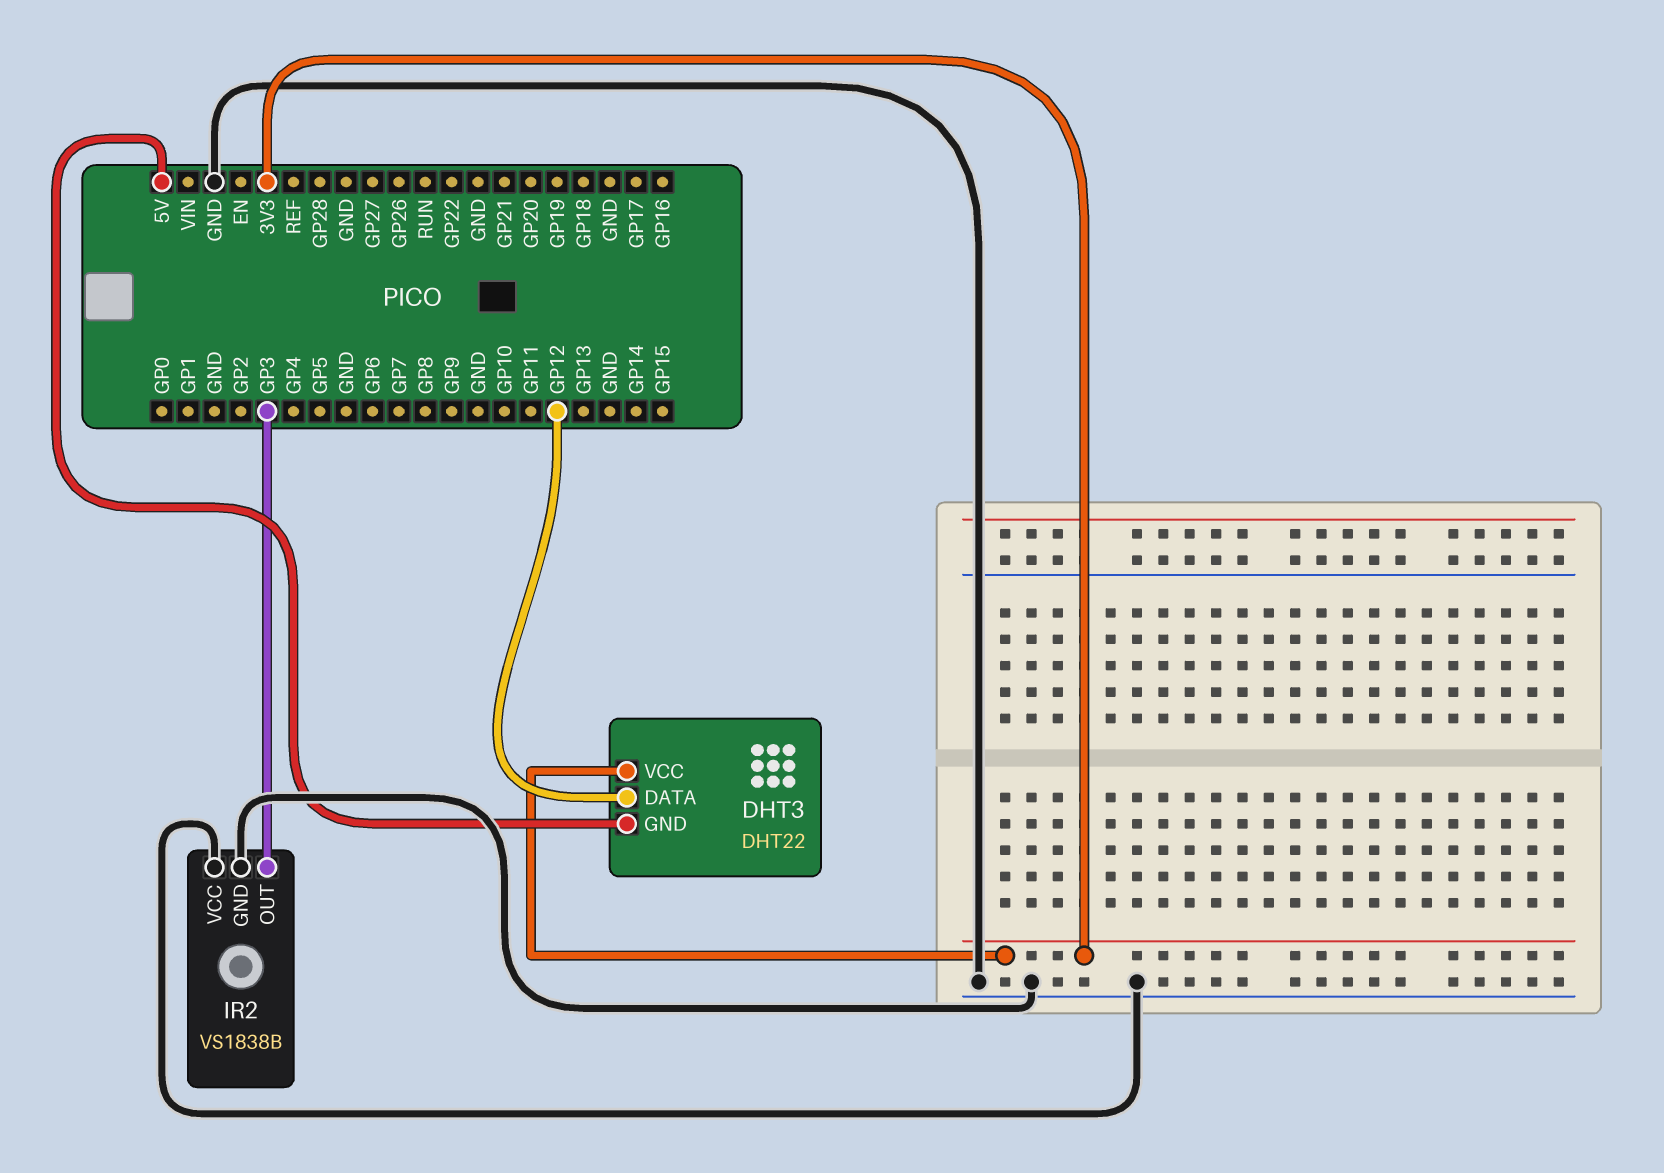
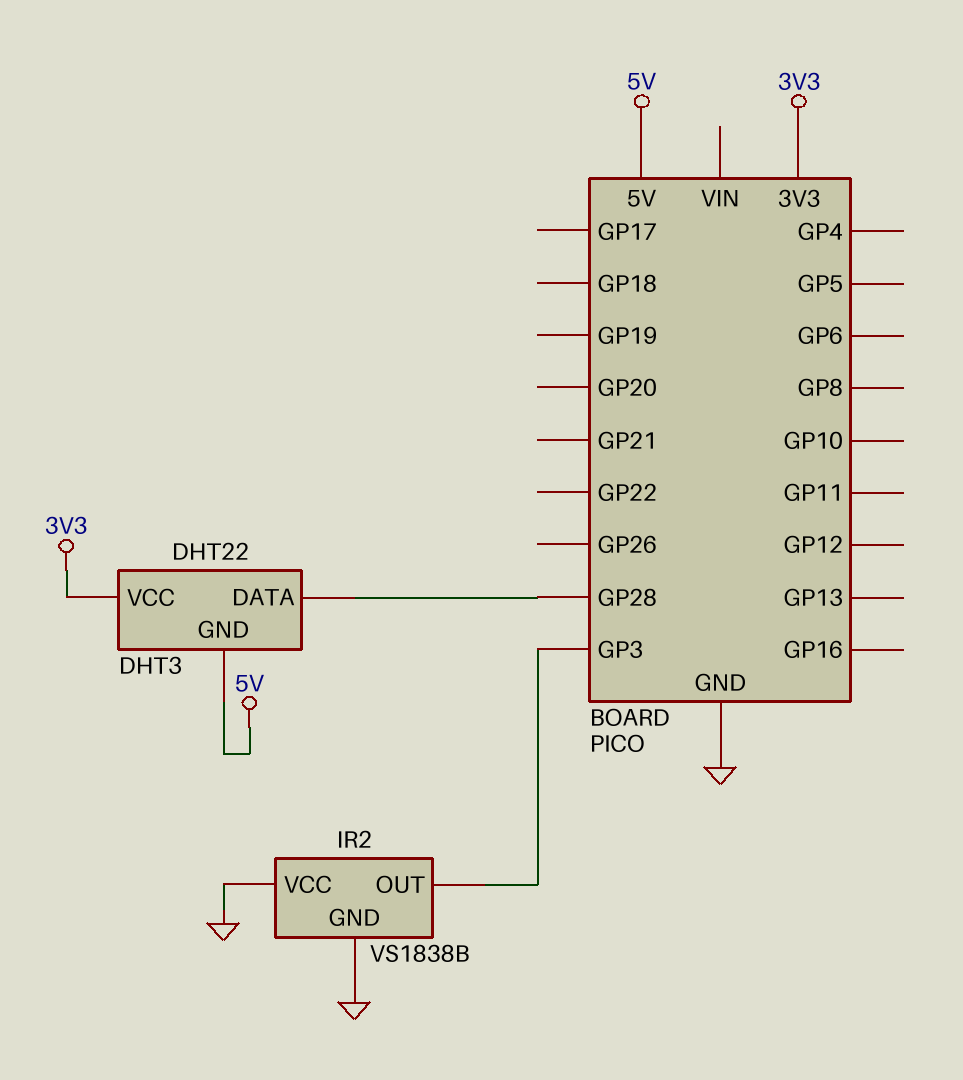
DHT3 pin DATA: GP12 -> GP28

